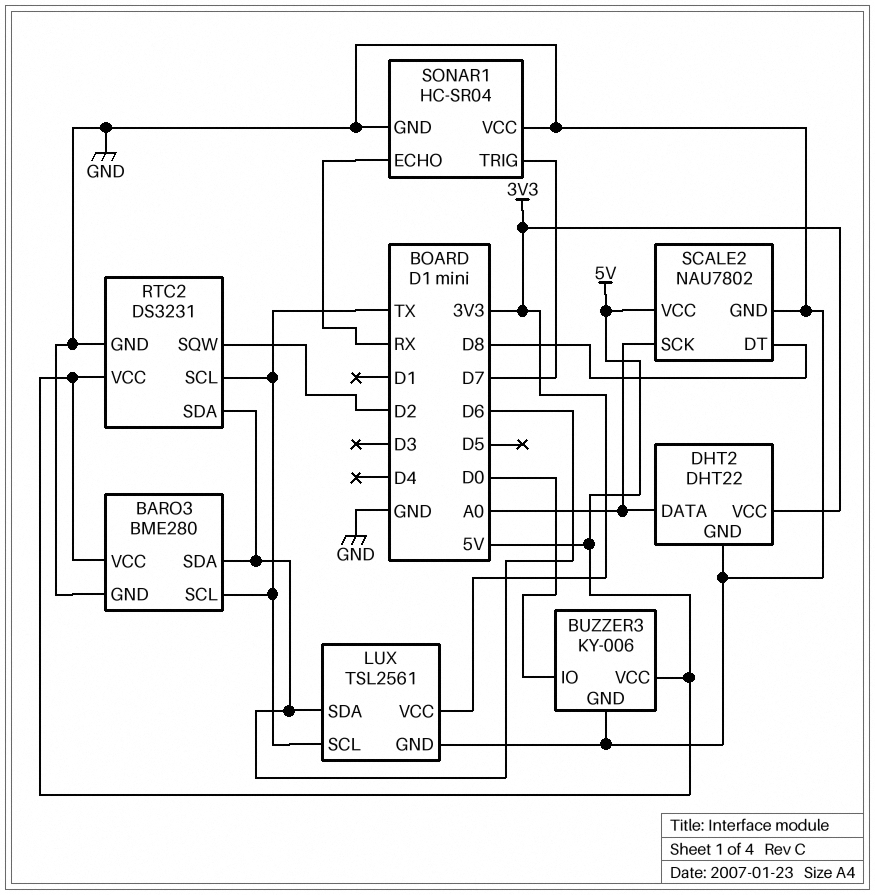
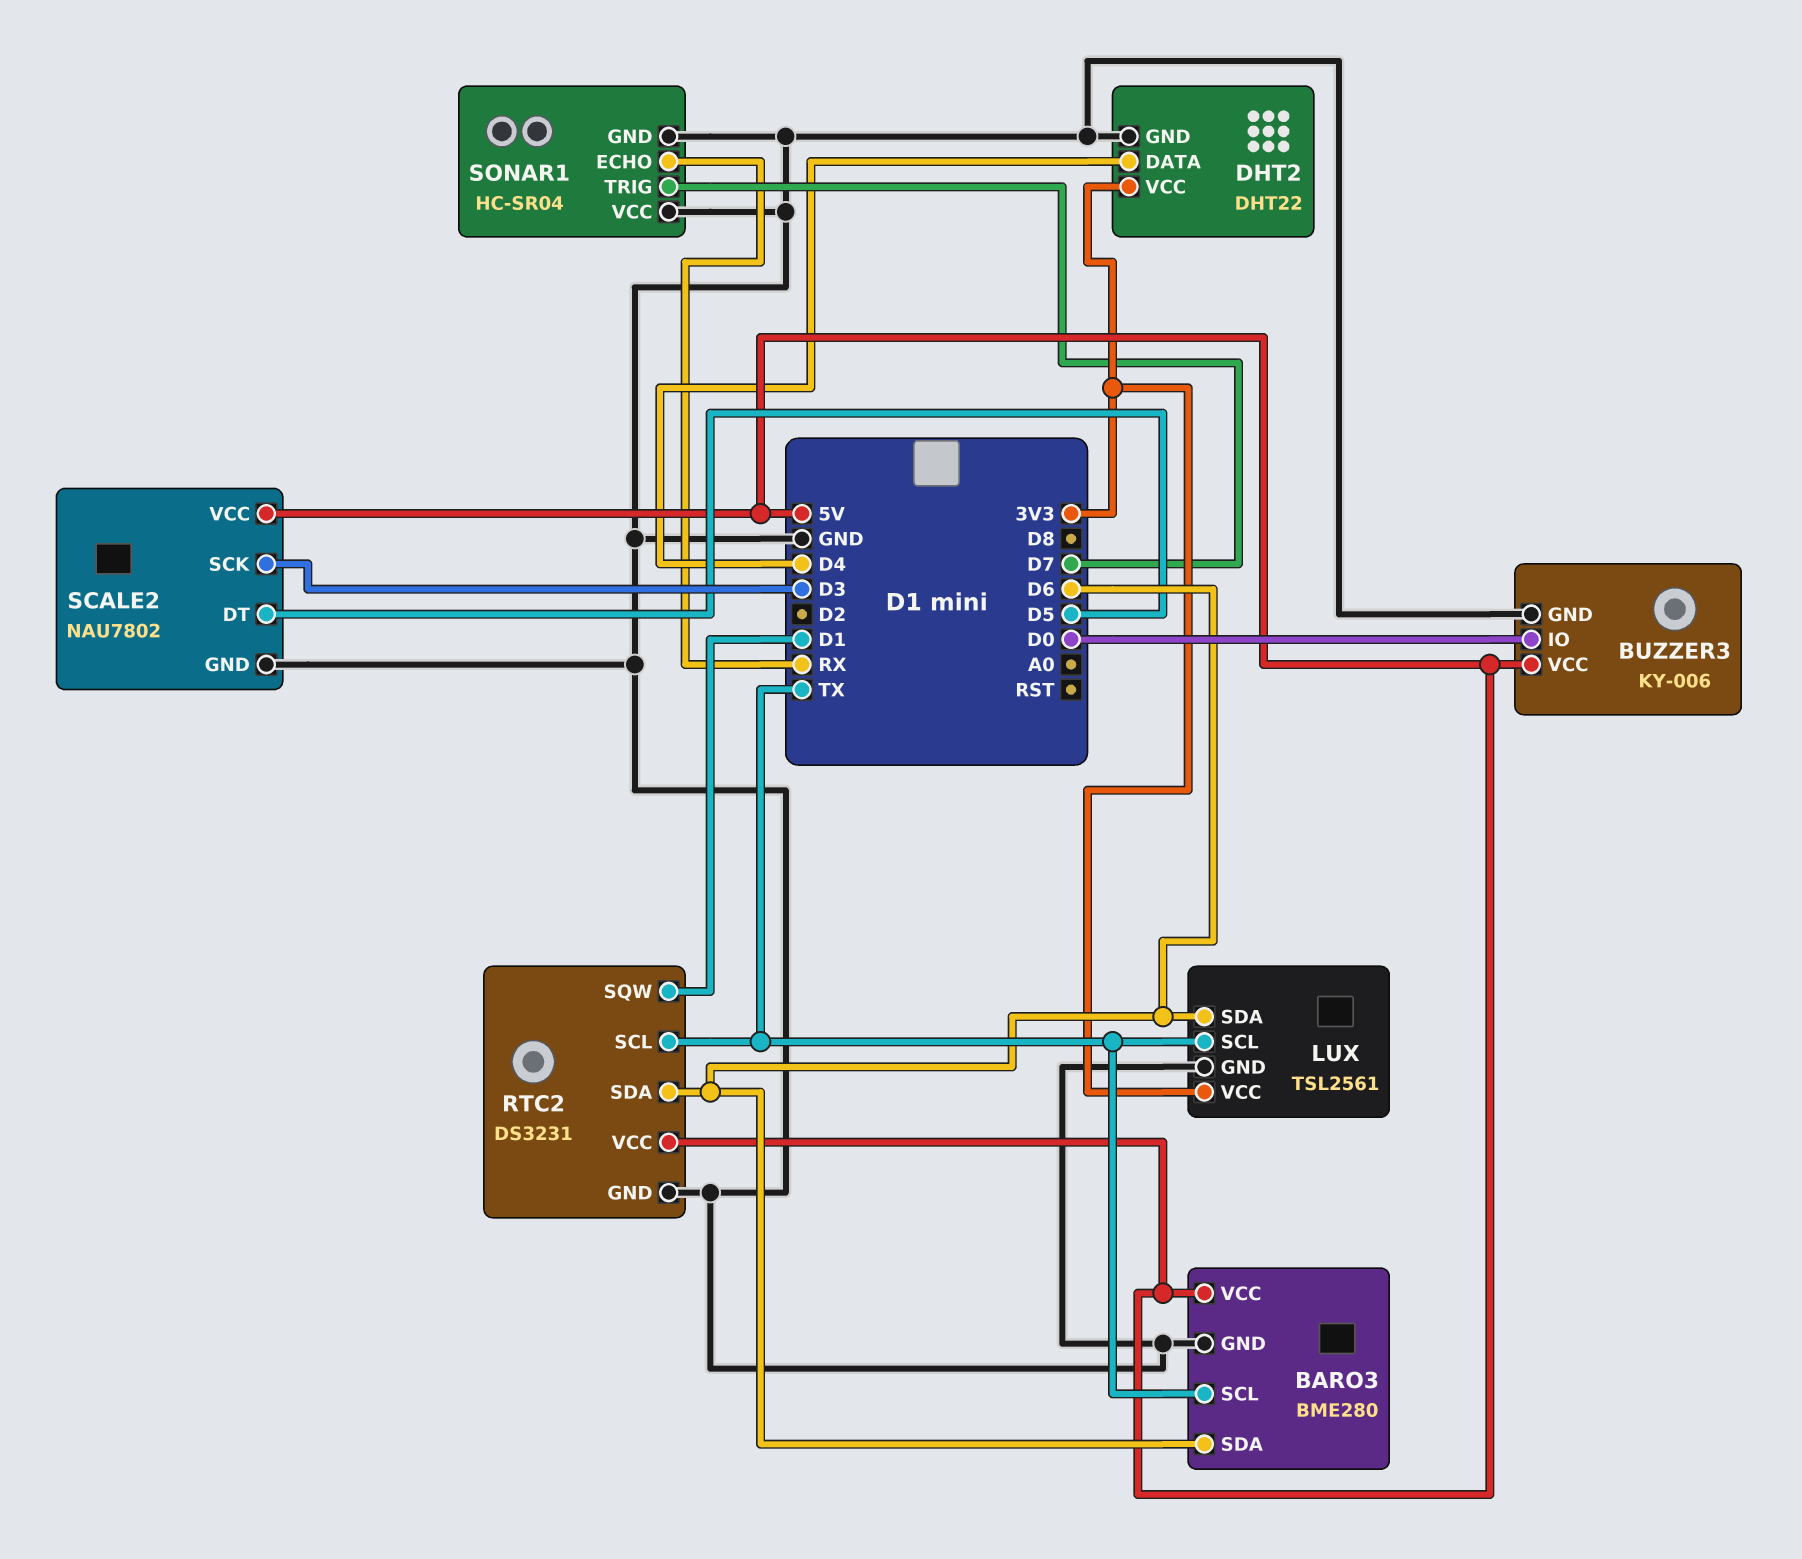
DHT2 pin DATA: A0 -> D4
RTC2 pin SQW: D2 -> D1
SCALE2 pin DT: D8 -> D5
SCALE2 pin SCK: A0 -> D3

